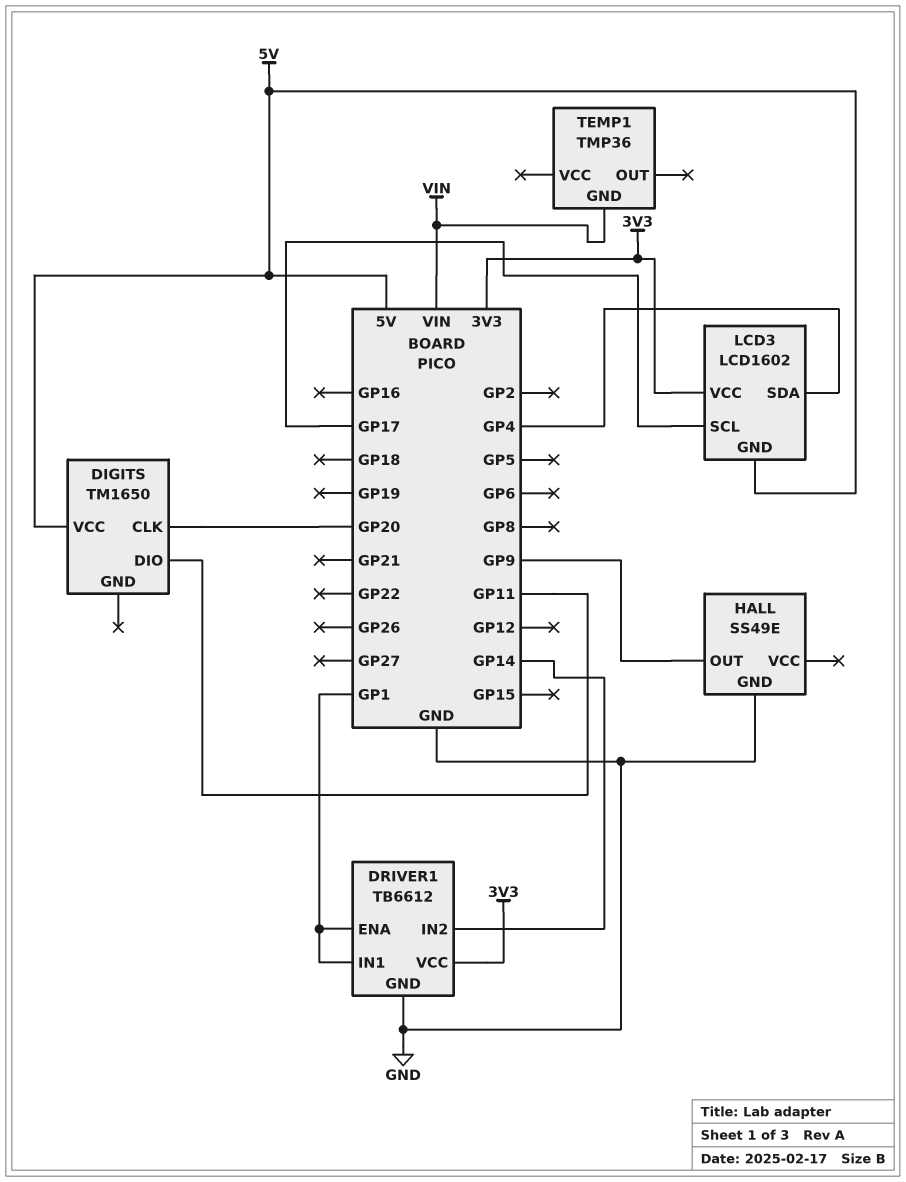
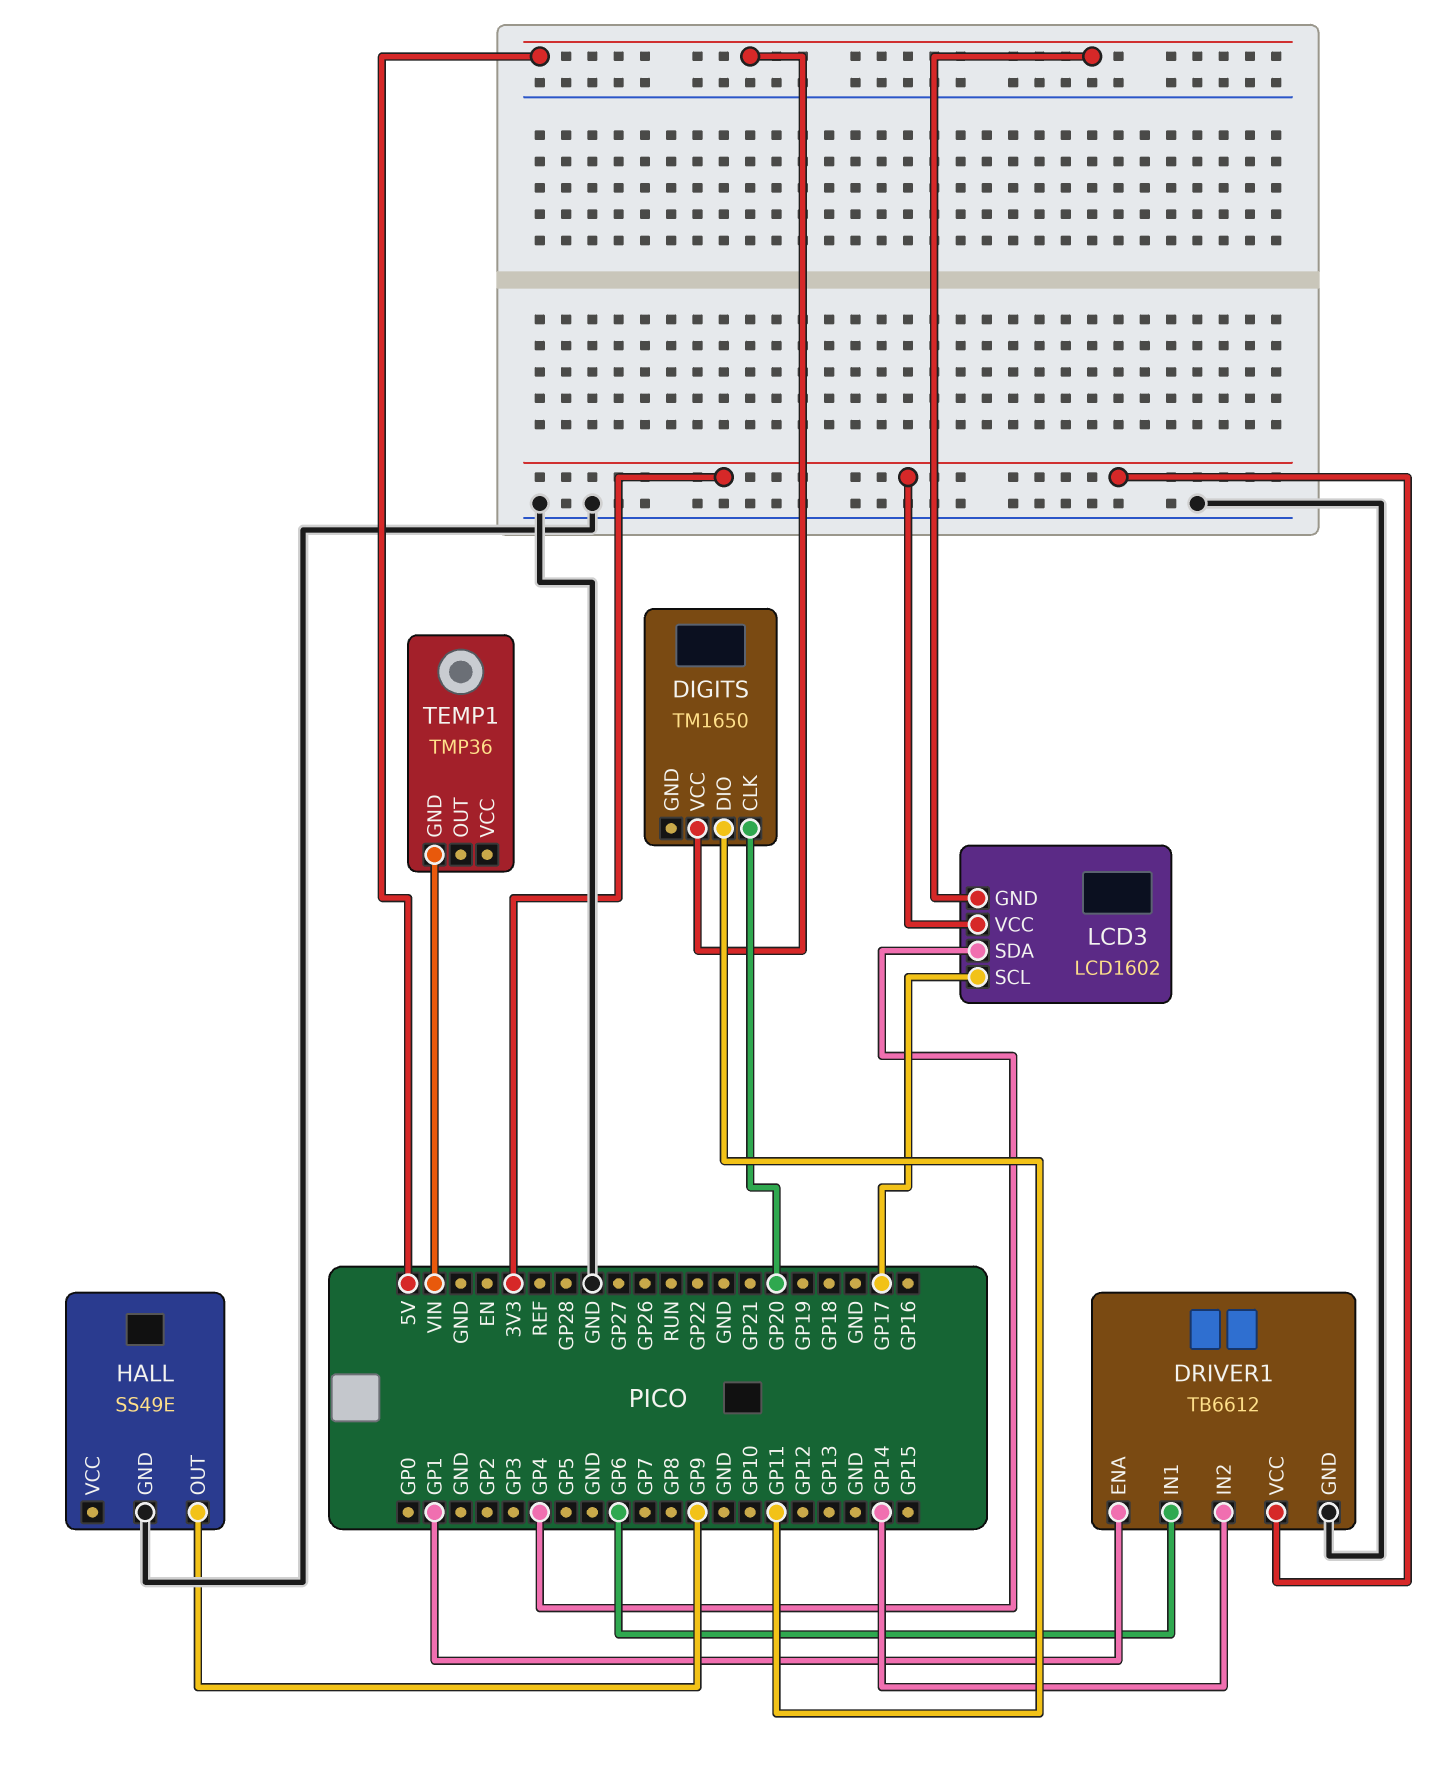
DRIVER1 pin IN1: GP1 -> GP6

